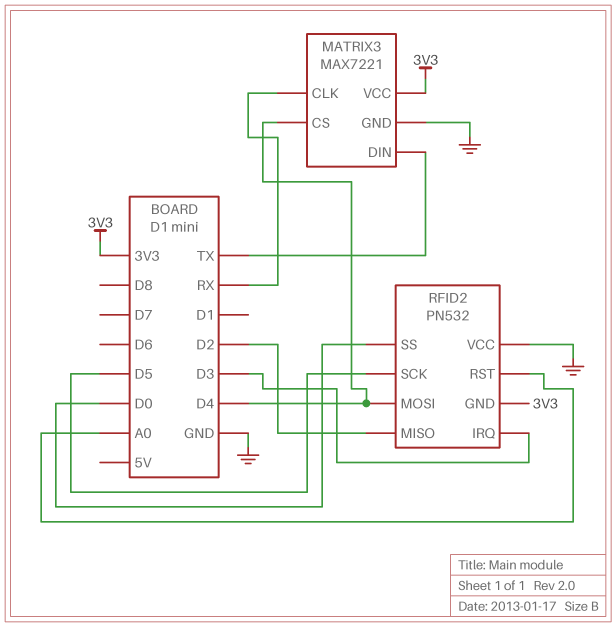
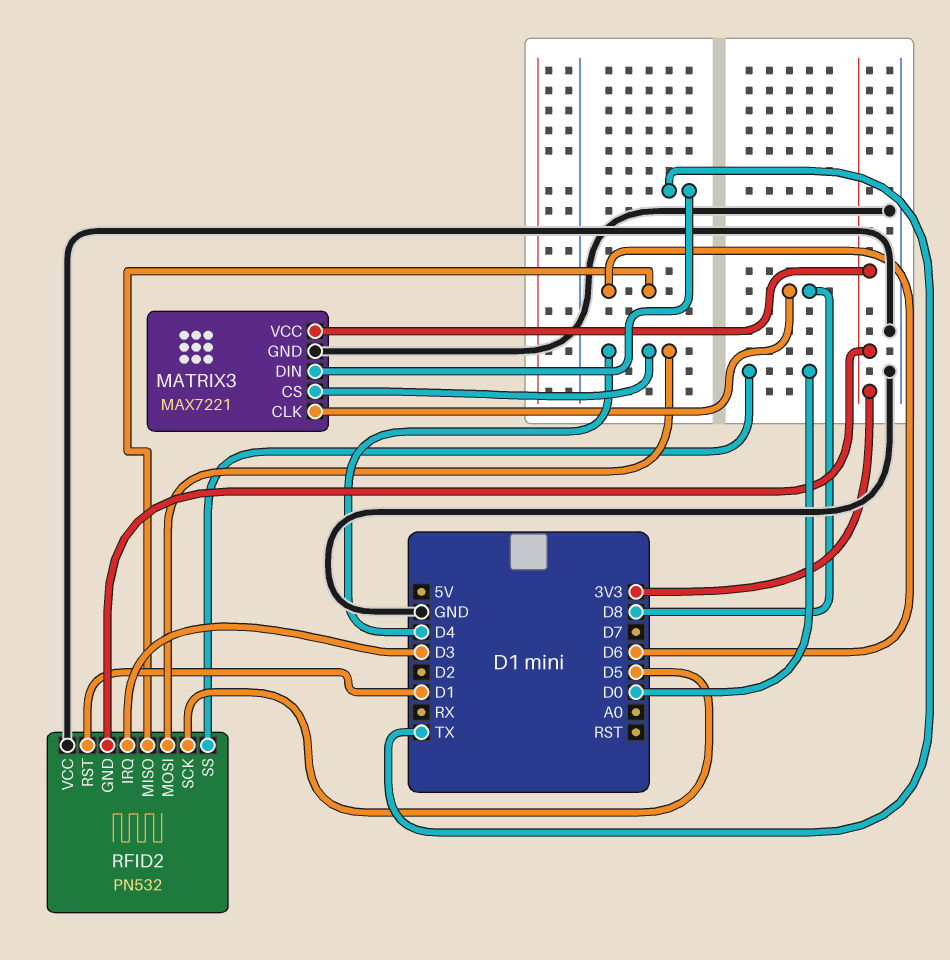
MATRIX3 pin CLK: RX -> D8
RFID2 pin MISO: D2 -> D6
RFID2 pin RST: A0 -> D1

